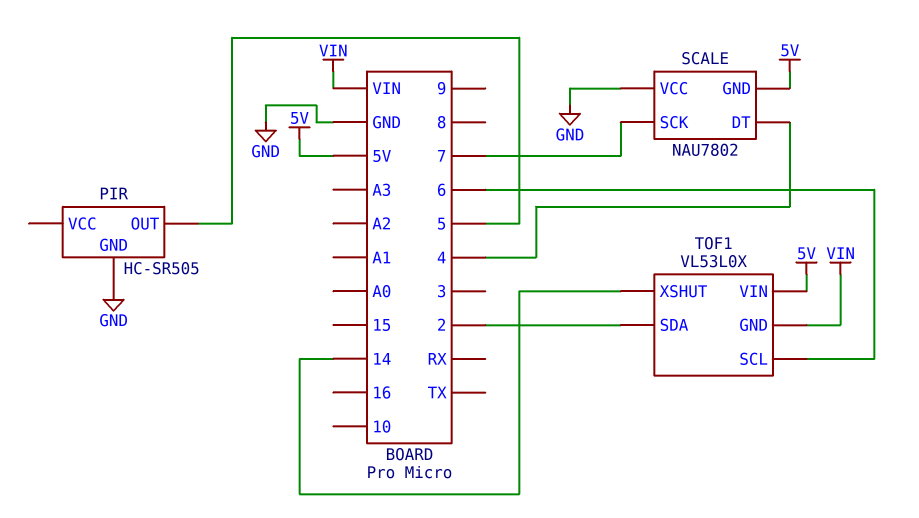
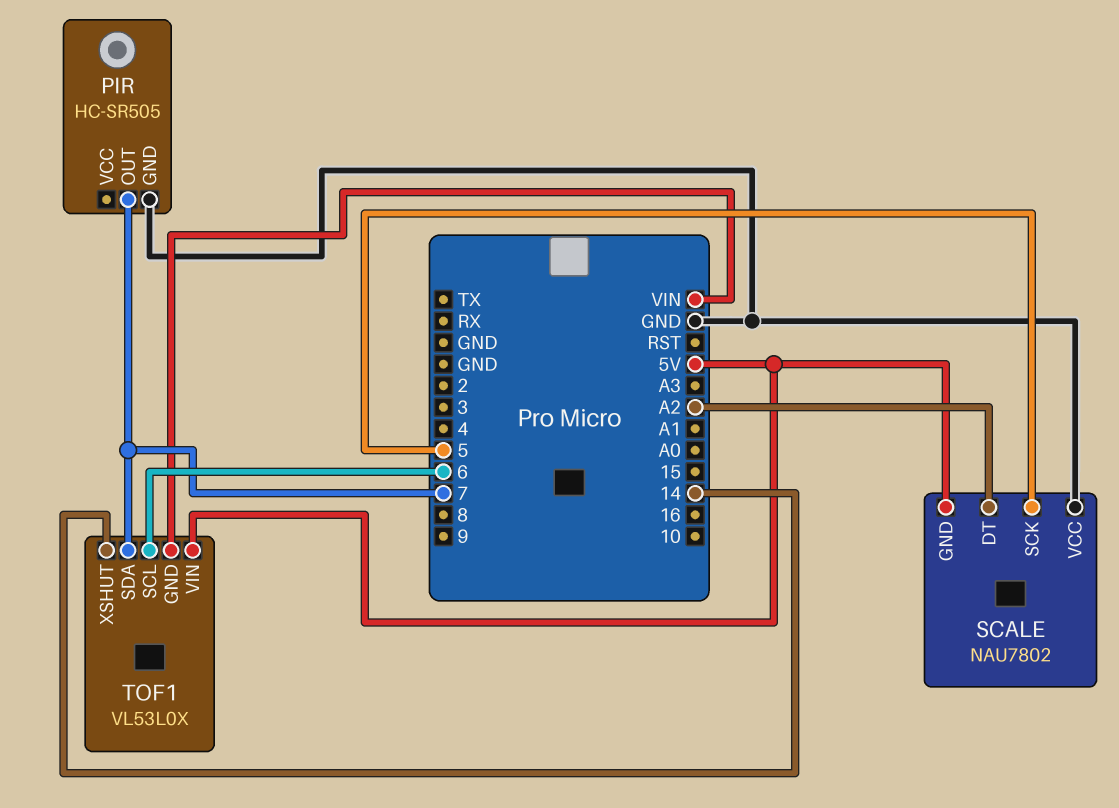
PIR pin OUT: 5 -> 7
SCALE pin DT: 4 -> A2
SCALE pin SCK: 7 -> 5
TOF1 pin SDA: 2 -> 7

